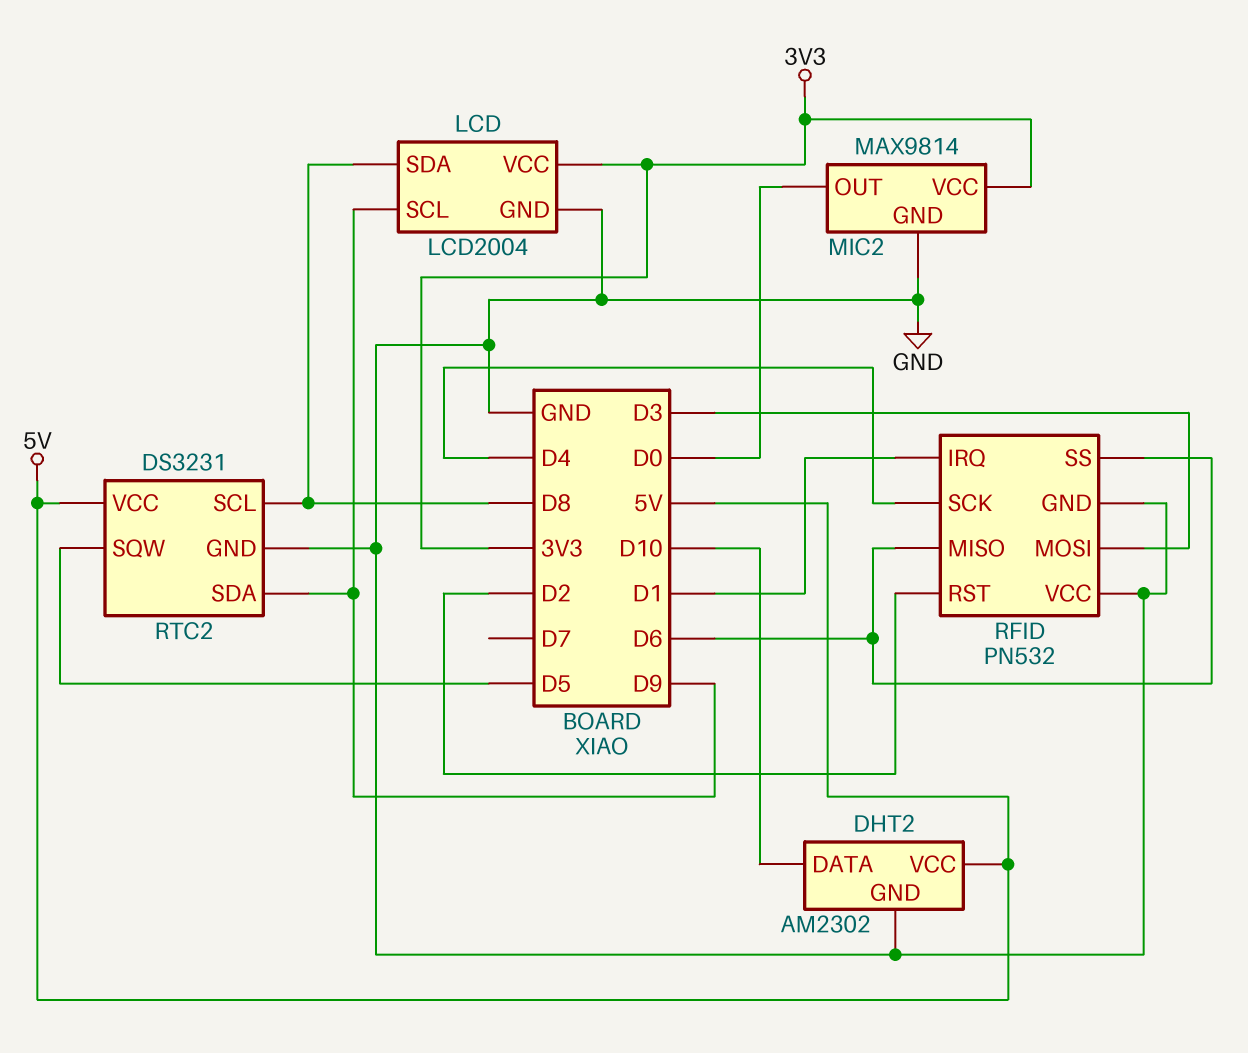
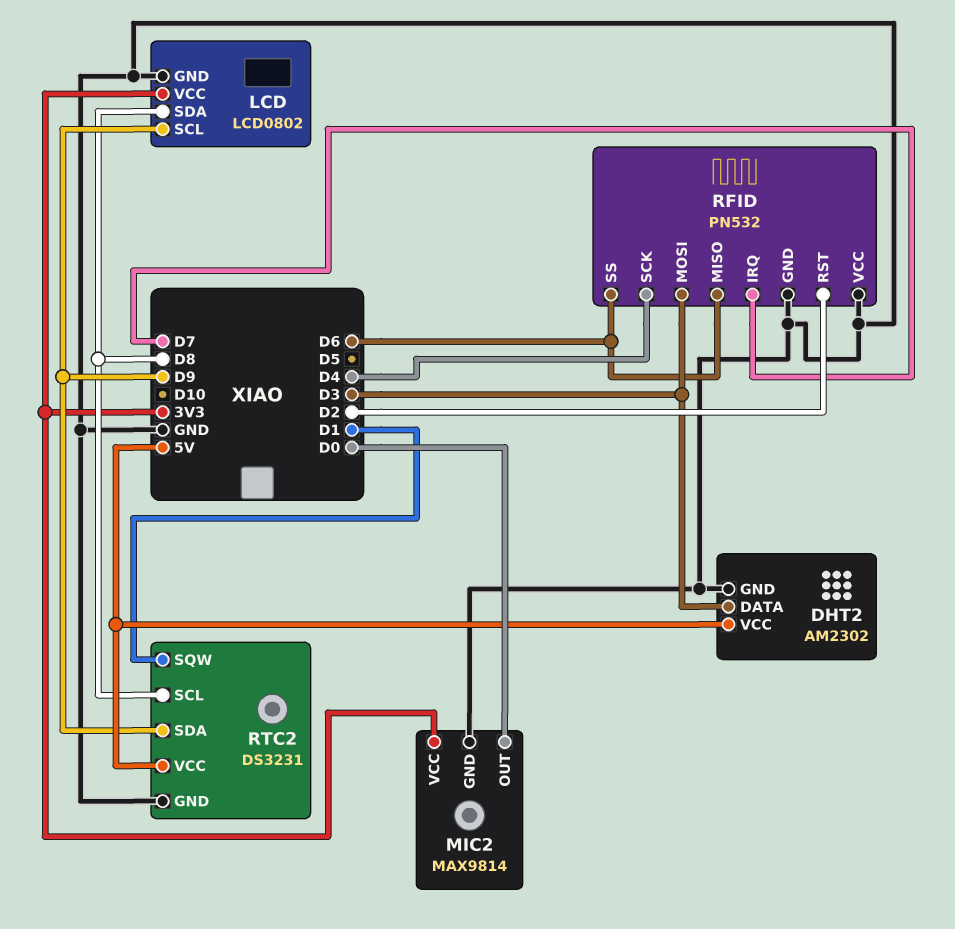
DHT2 pin DATA: D10 -> D3
LCD: LCD2004 -> LCD0802
RFID pin IRQ: D1 -> D7
RTC2 pin SQW: D5 -> D1

